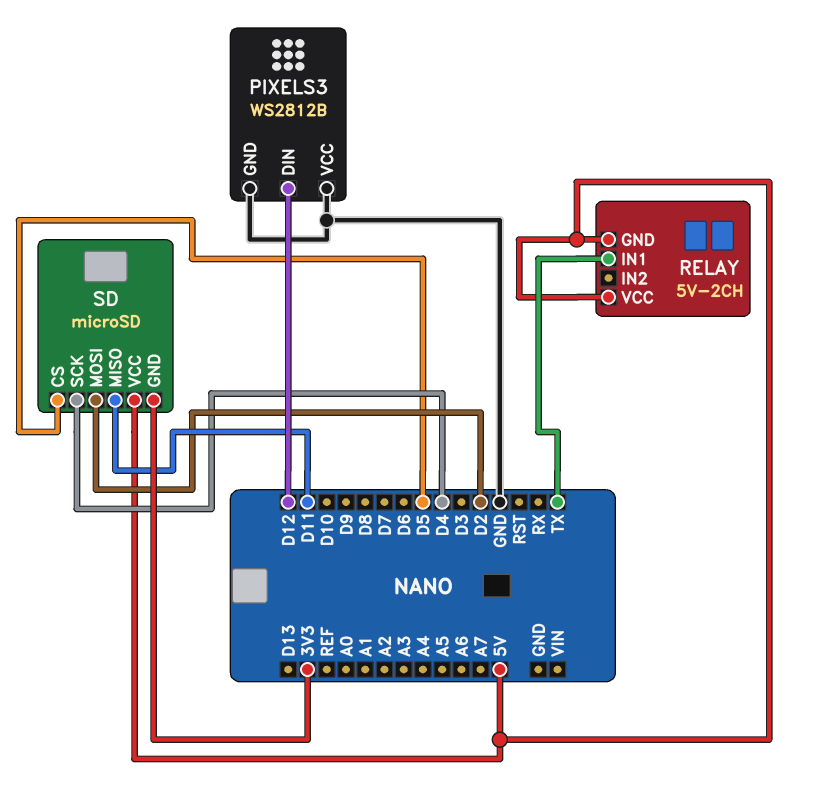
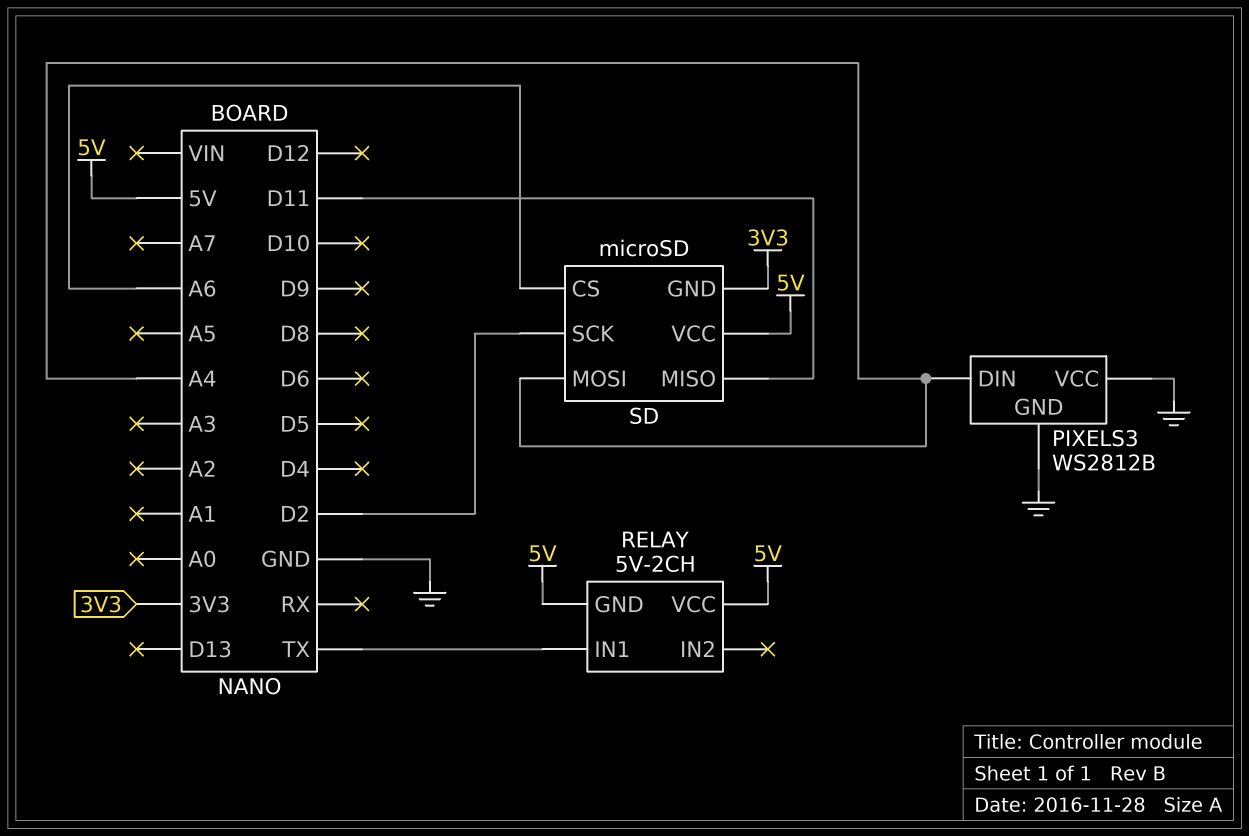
PIXELS3 pin DIN: D12 -> A4
SD pin CS: D5 -> A6
SD pin MOSI: D2 -> A4
SD pin SCK: D4 -> D2

